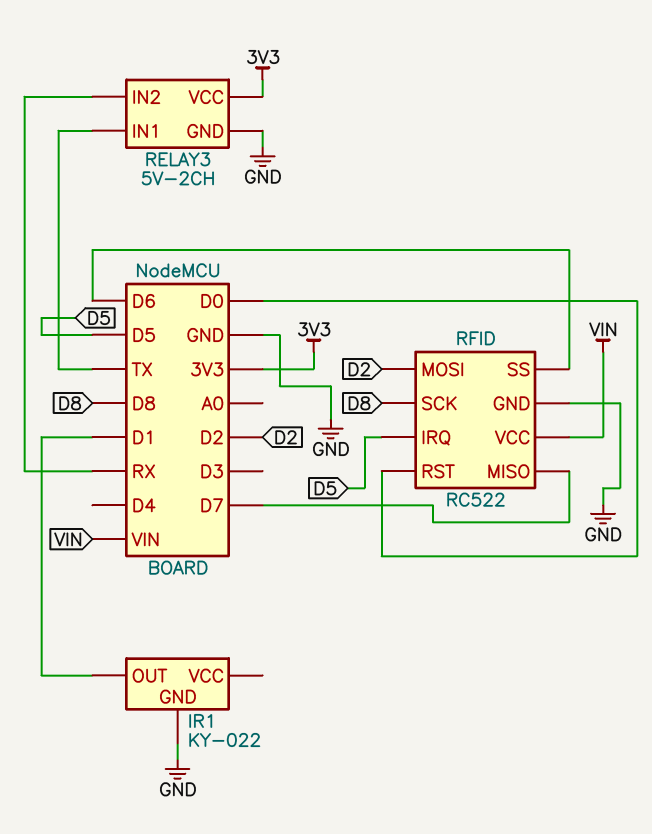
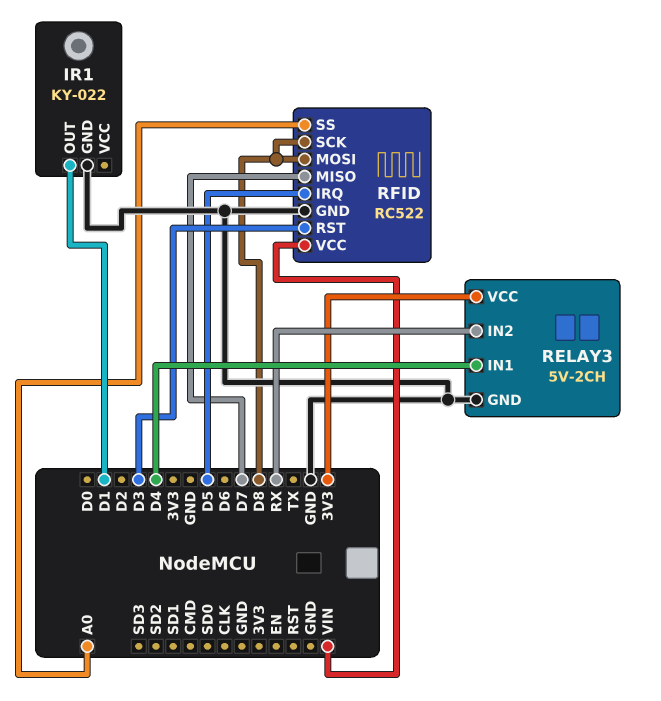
RELAY3 pin IN1: TX -> D4
RFID pin MOSI: D2 -> D8
RFID pin RST: D0 -> D3
RFID pin SS: D6 -> A0

